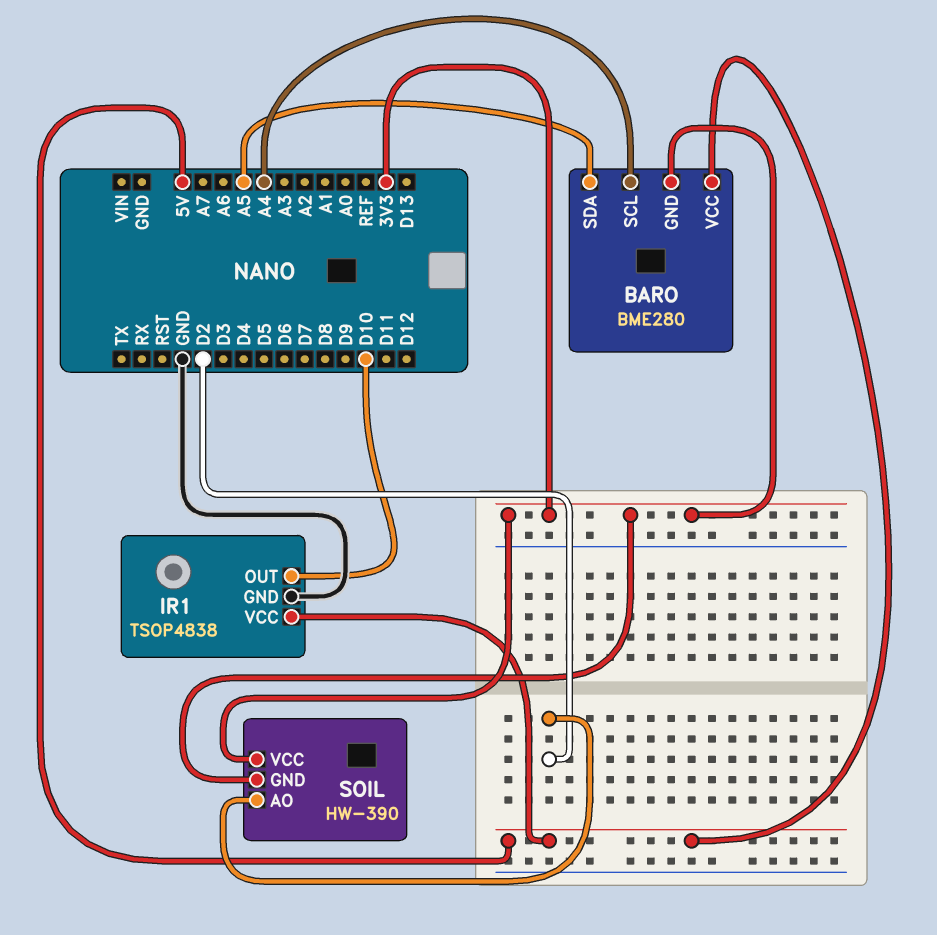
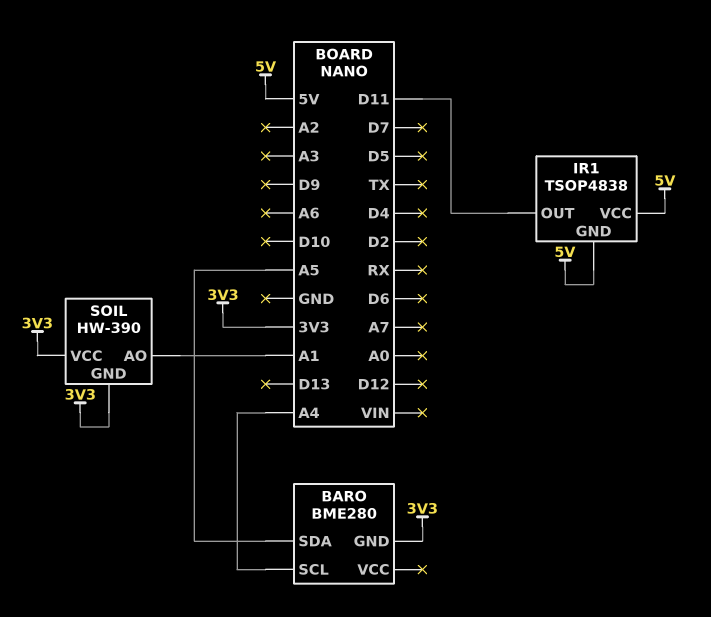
BARO pin VCC: 5V -> none
IR1 pin GND: GND -> 5V
IR1 pin OUT: D10 -> D11
SOIL pin AO: D2 -> A1

